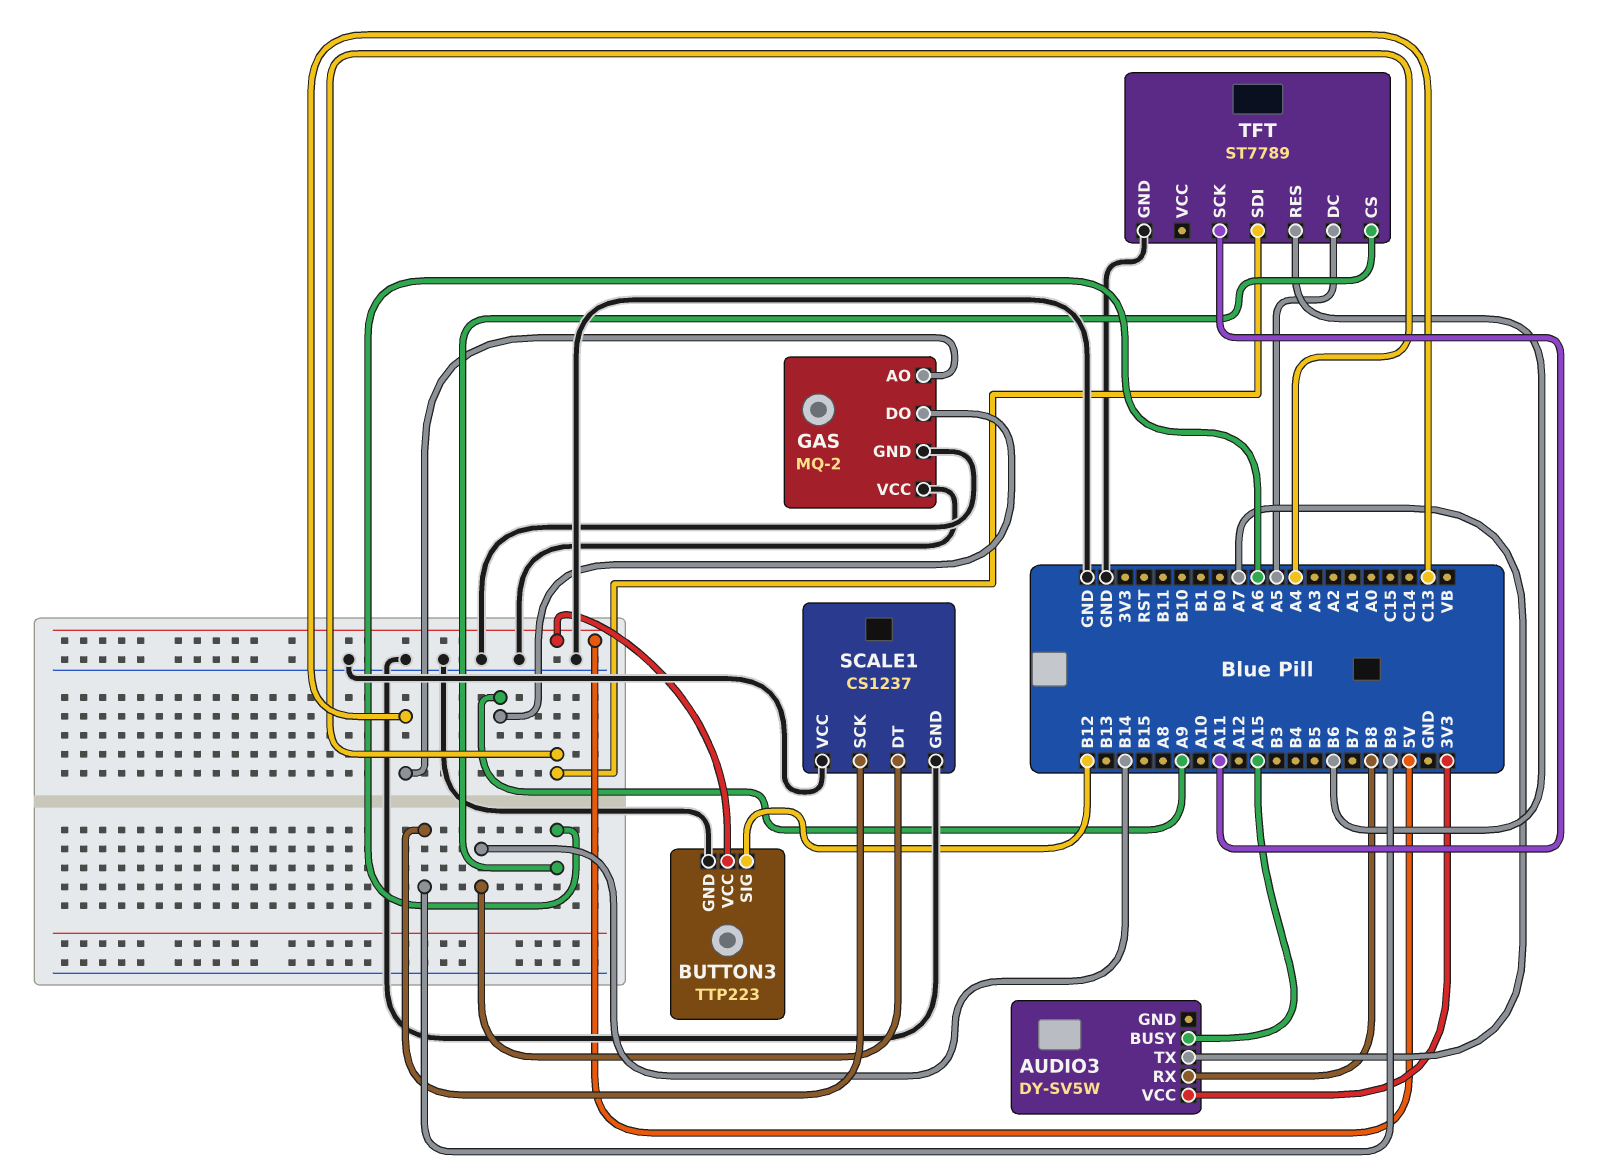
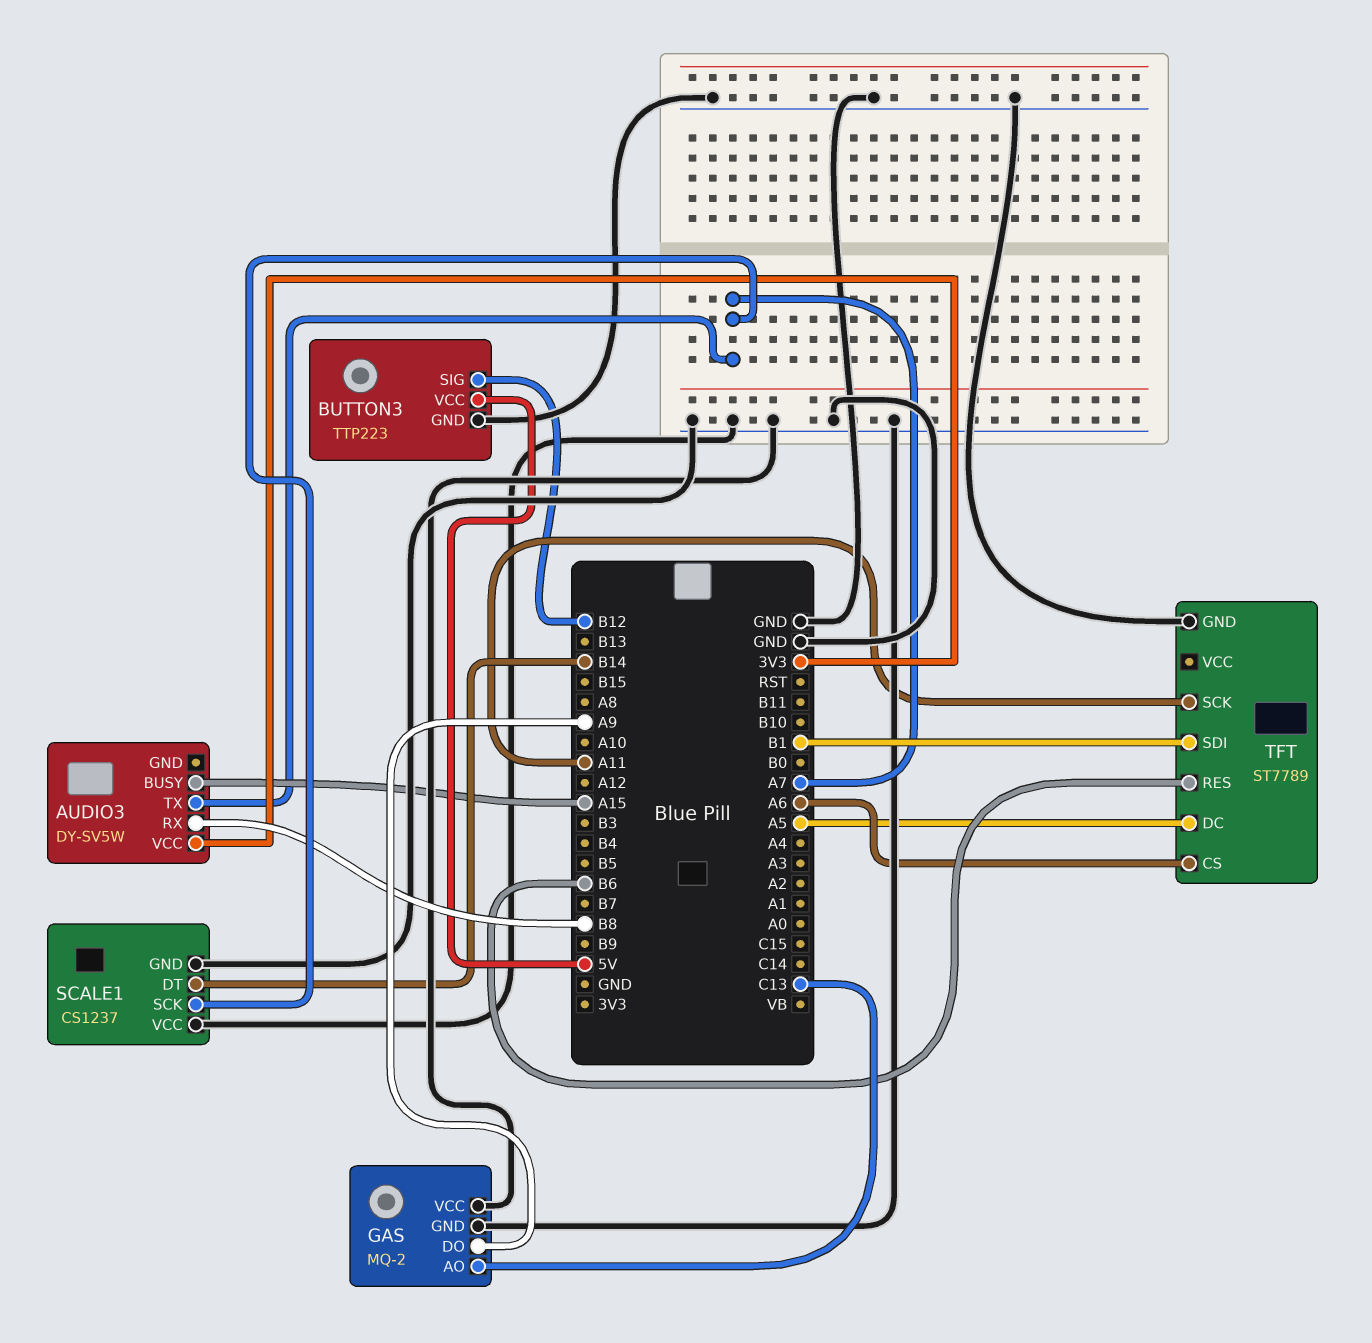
SCALE1 pin SCK: B9 -> A7
TFT pin SDI: A4 -> B1

